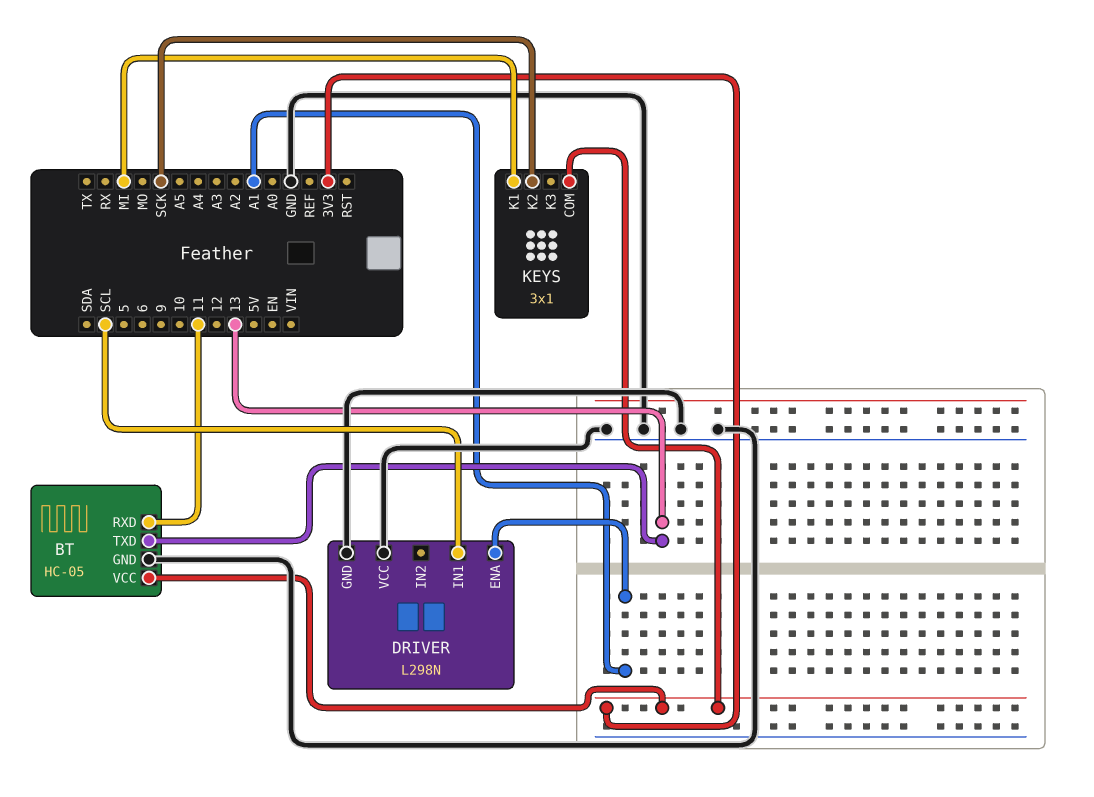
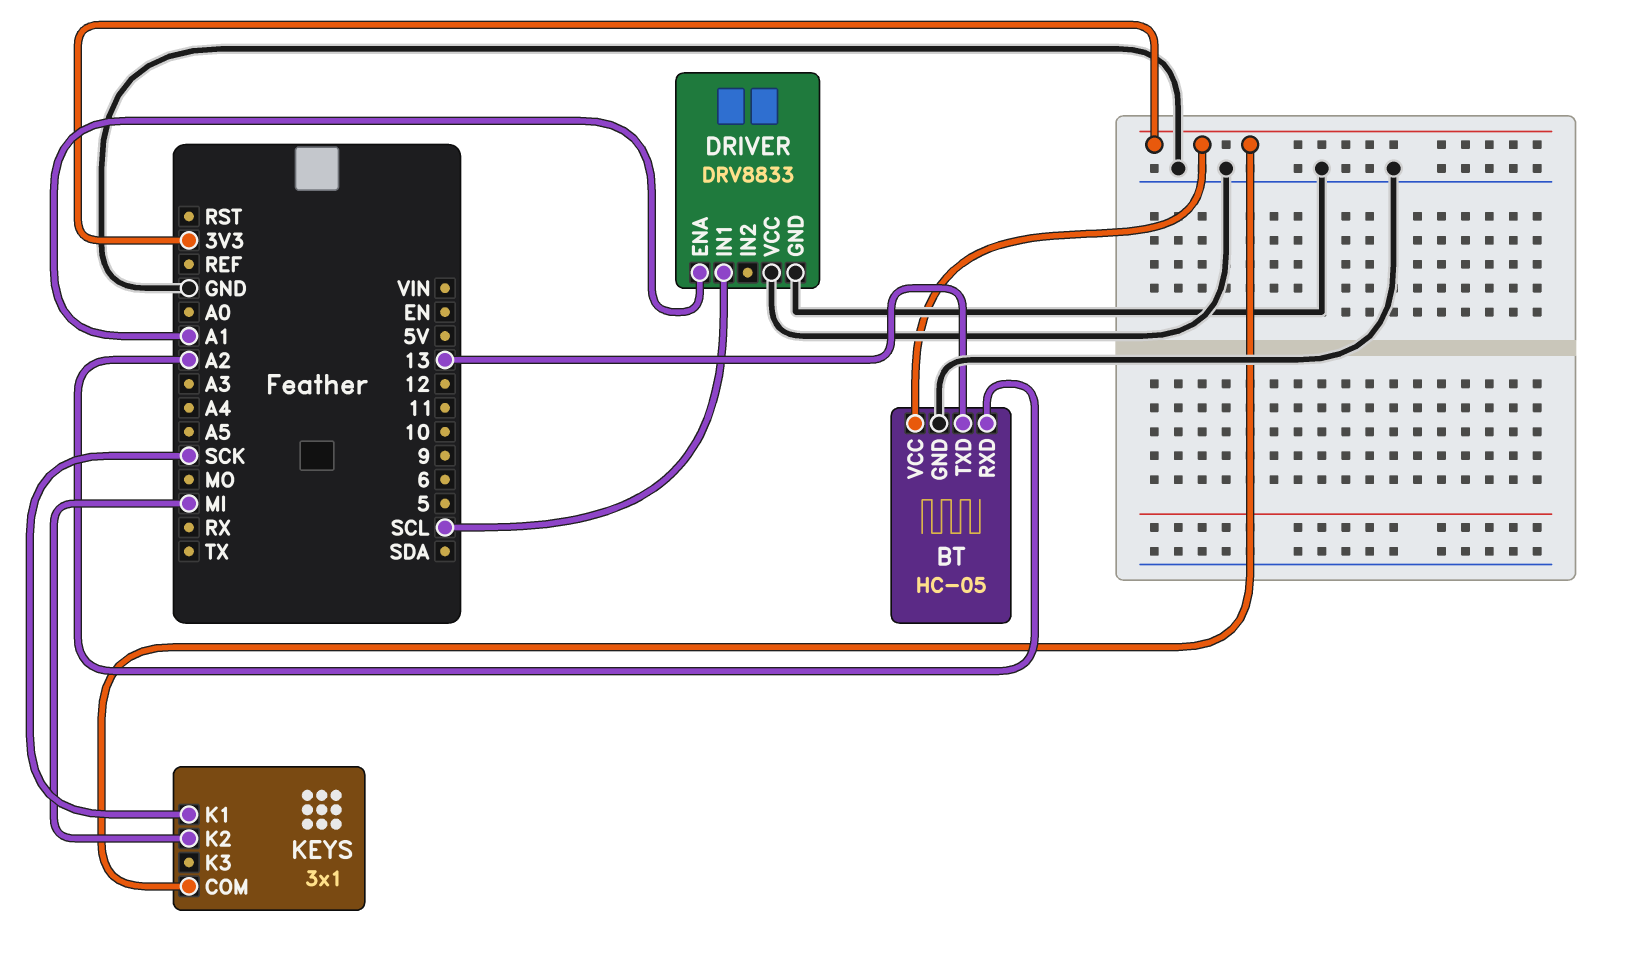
BT pin RXD: 11 -> A2
DRIVER: L298N -> DRV8833
KEYS pin K1: MI -> SCK
KEYS pin K2: SCK -> MI

